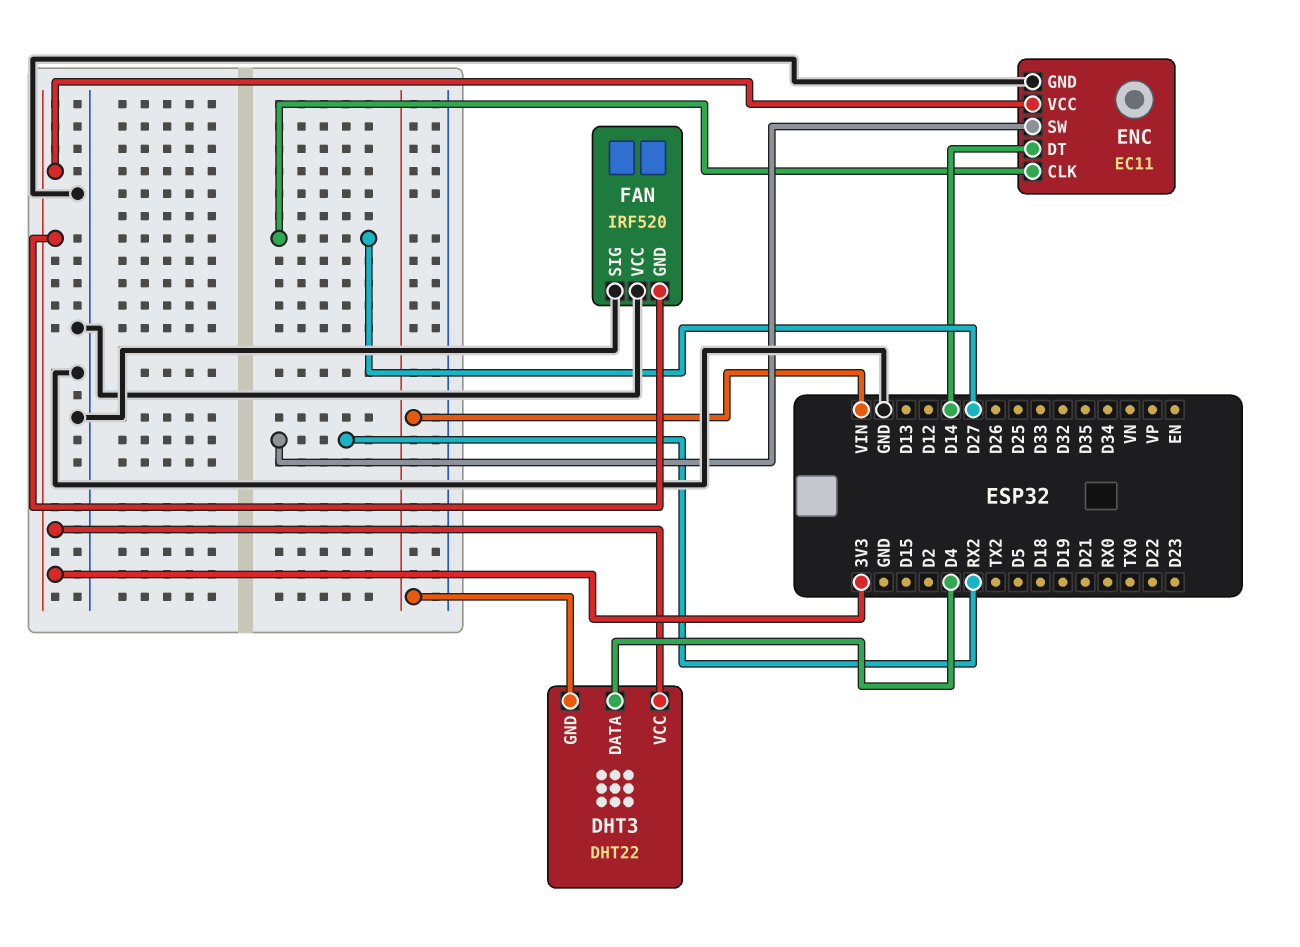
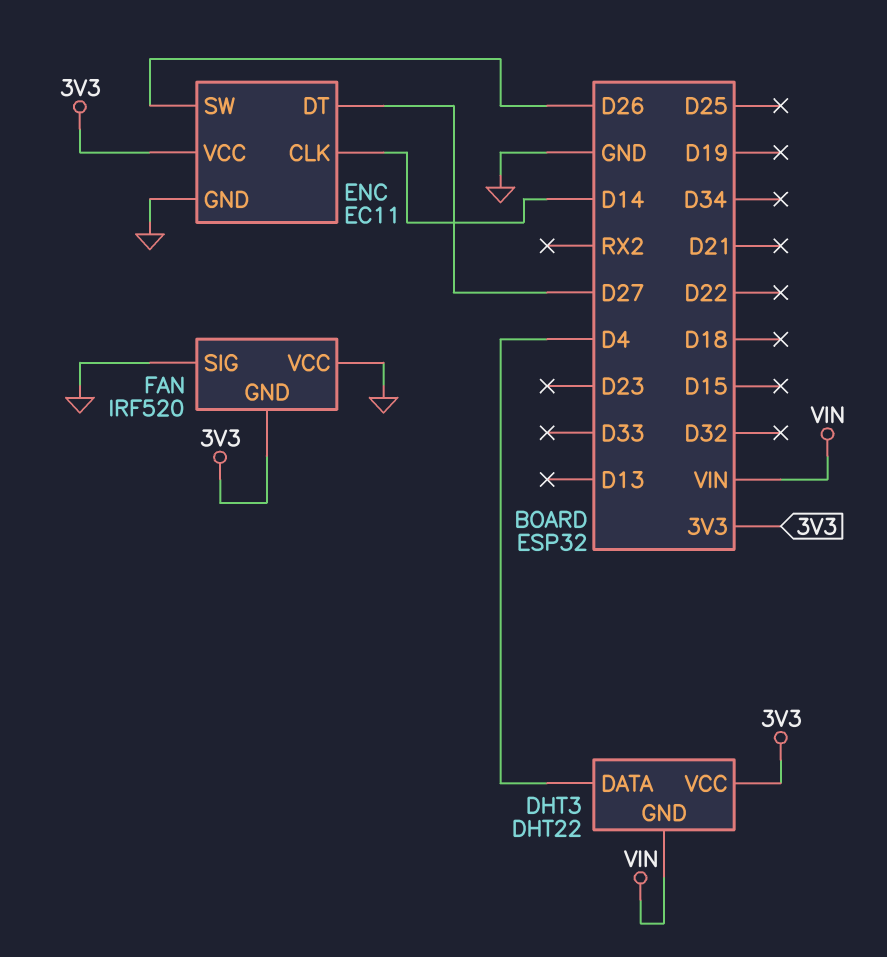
ENC pin CLK: D27 -> D14
ENC pin DT: D14 -> D27
ENC pin SW: RX2 -> D26

